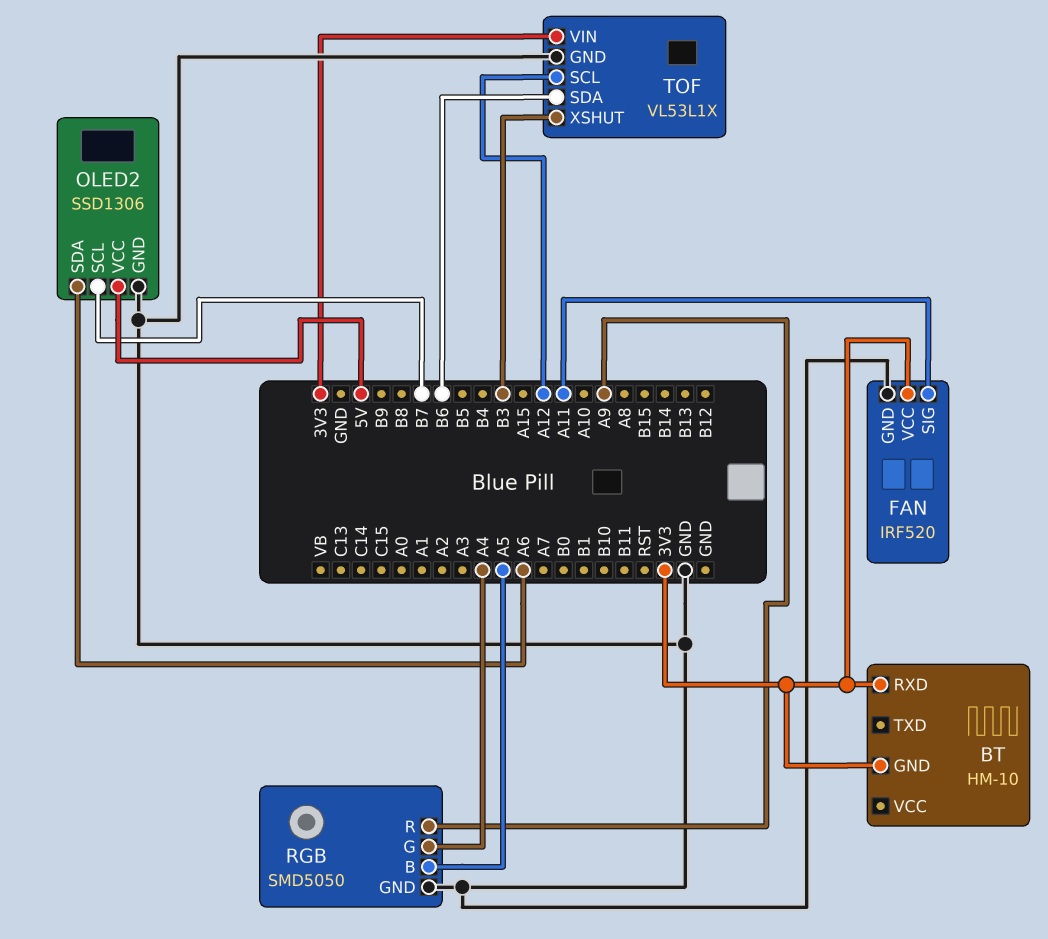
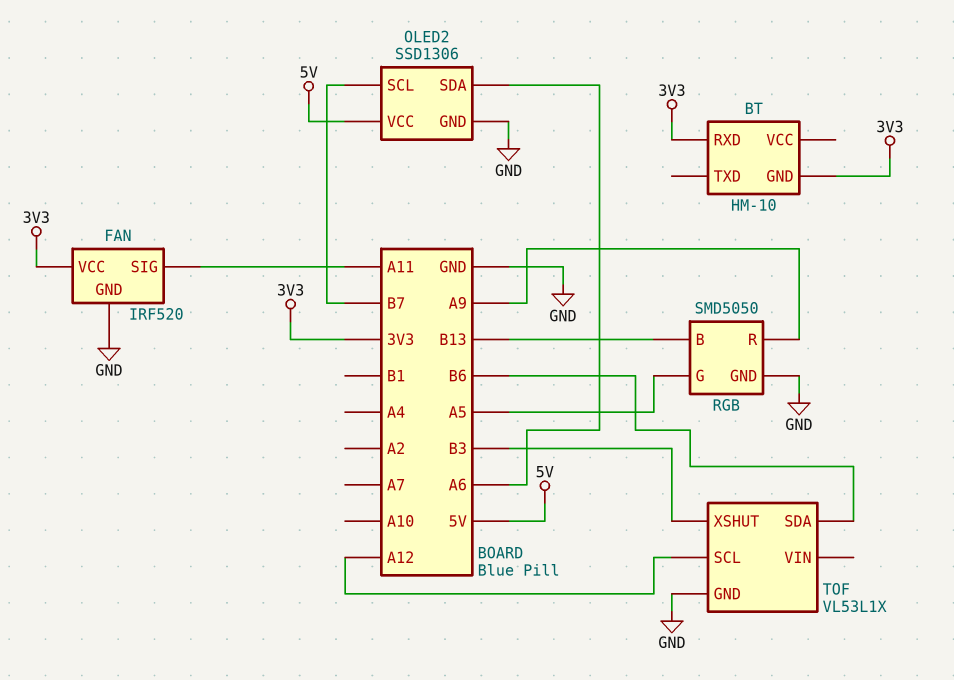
RGB pin B: A5 -> B13
RGB pin G: A4 -> A5
TOF pin VIN: 3V3 -> none

